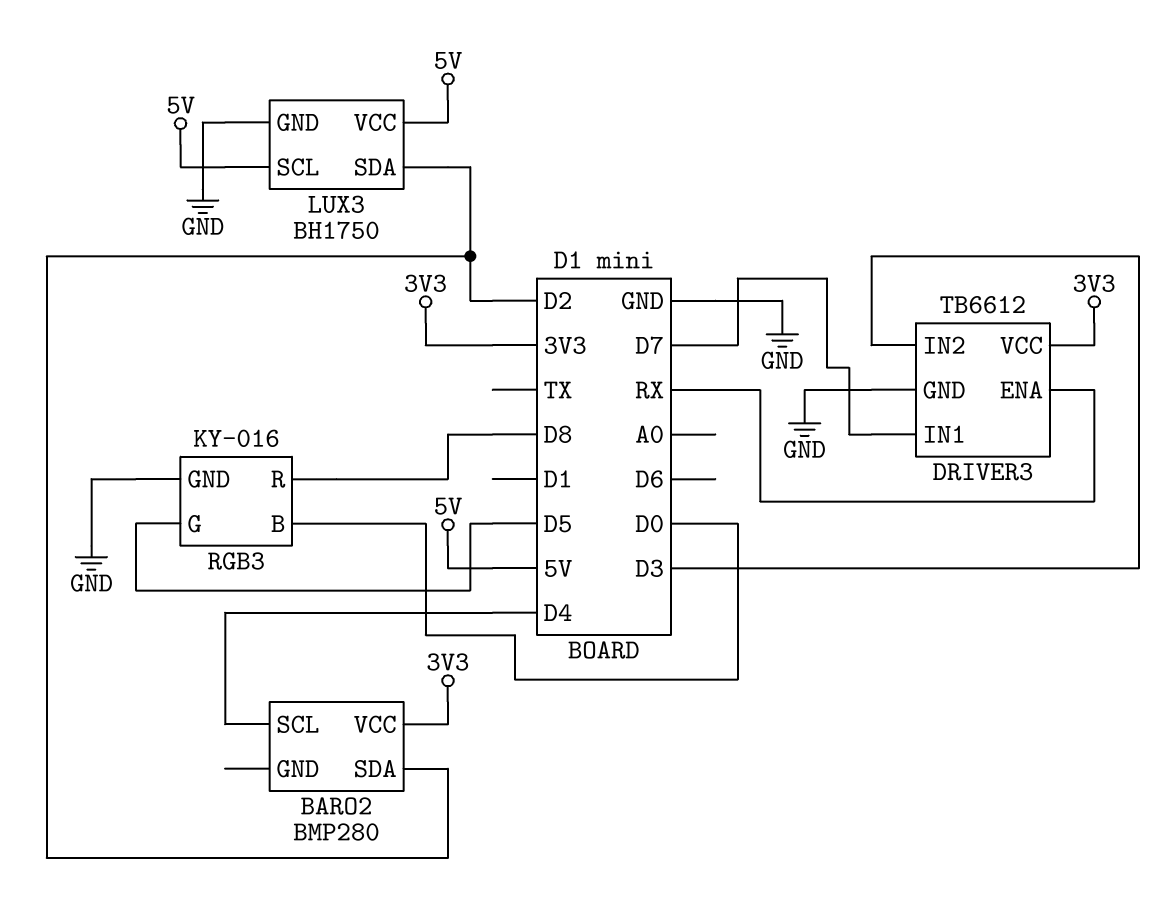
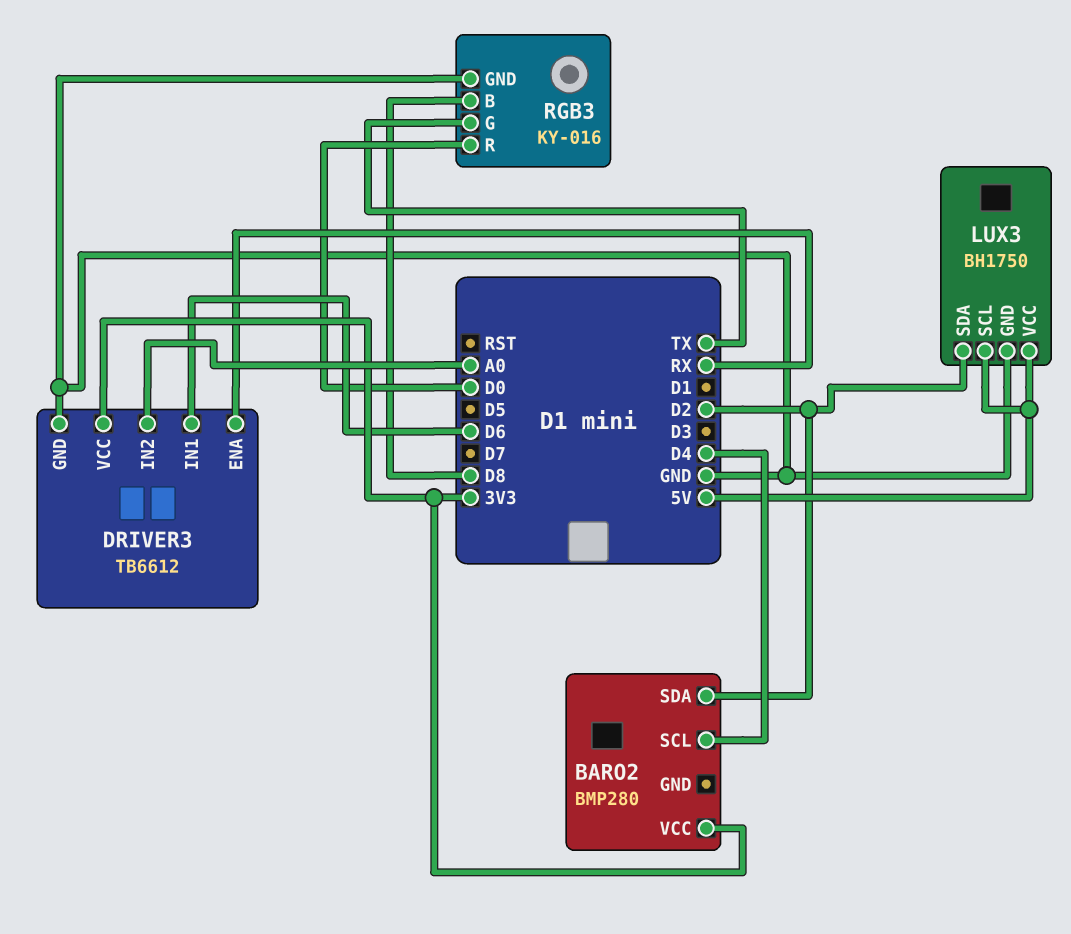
DRIVER3 pin IN1: D7 -> D6
DRIVER3 pin IN2: D3 -> A0
RGB3 pin B: D0 -> D8
RGB3 pin G: D5 -> TX
RGB3 pin R: D8 -> D0

